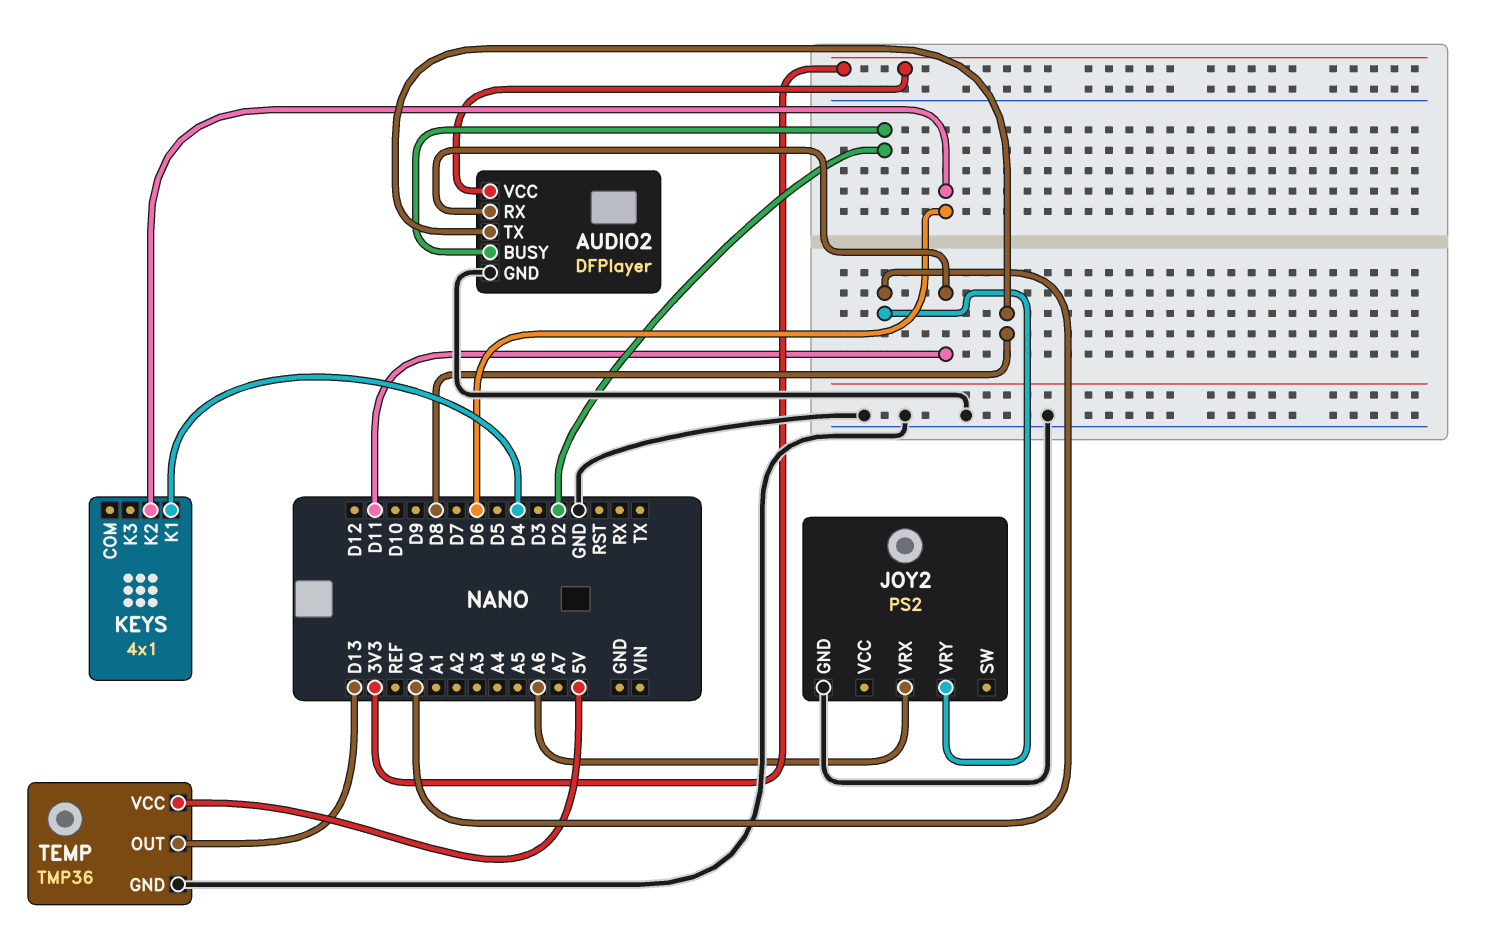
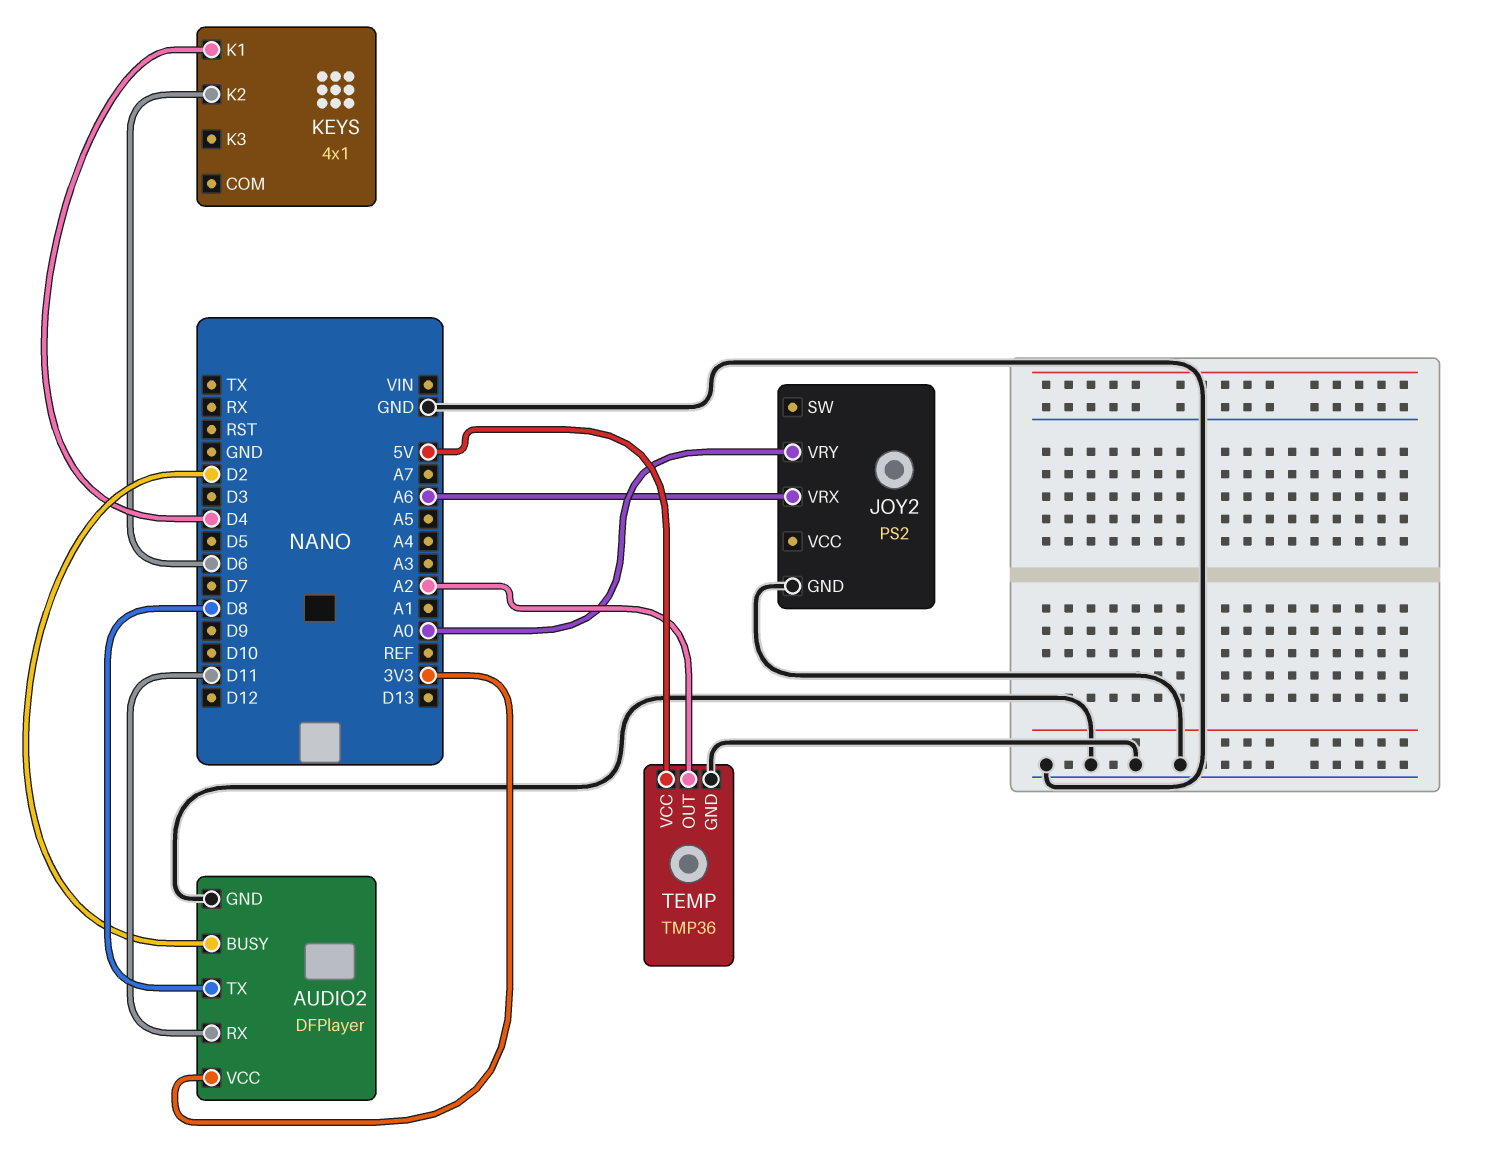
TEMP pin OUT: D13 -> A2

